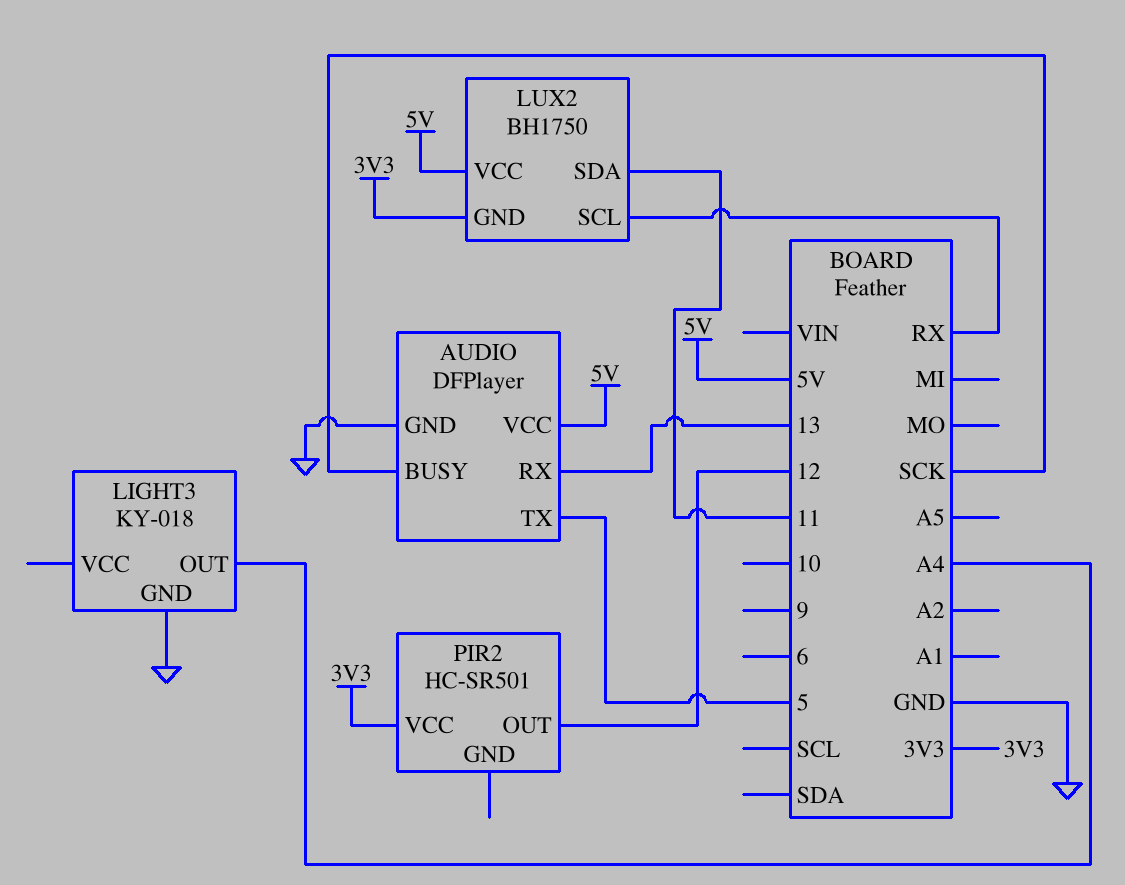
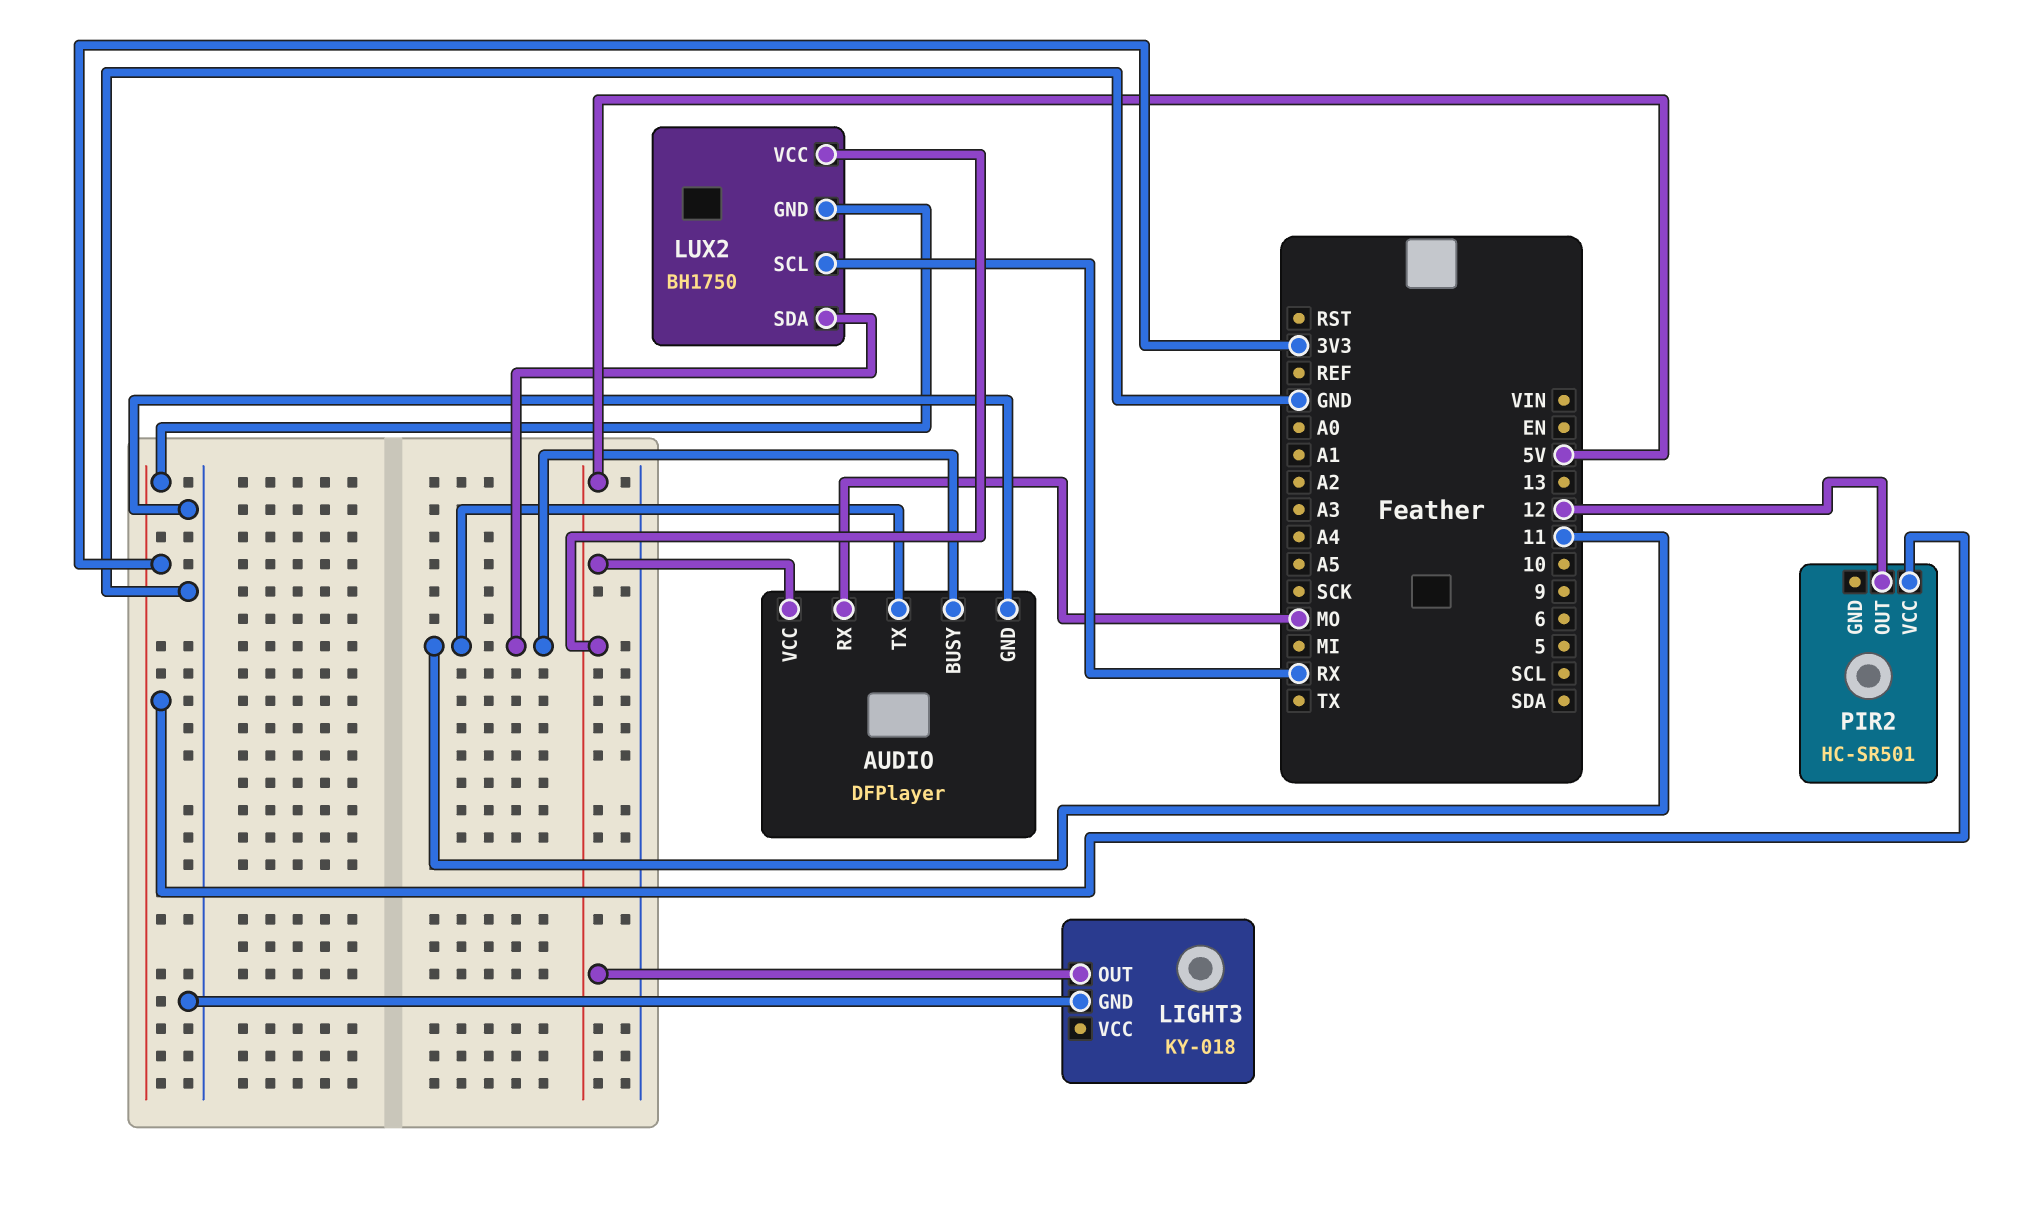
AUDIO pin BUSY: SCK -> 11
AUDIO pin RX: 13 -> MO
AUDIO pin TX: 5 -> 11
LIGHT3 pin OUT: A4 -> 5V

